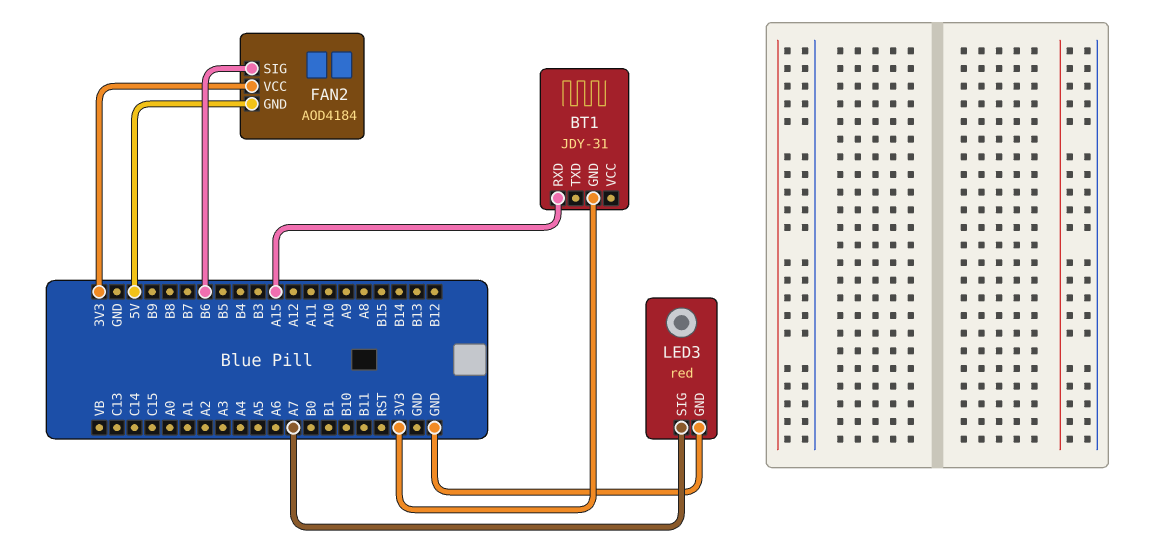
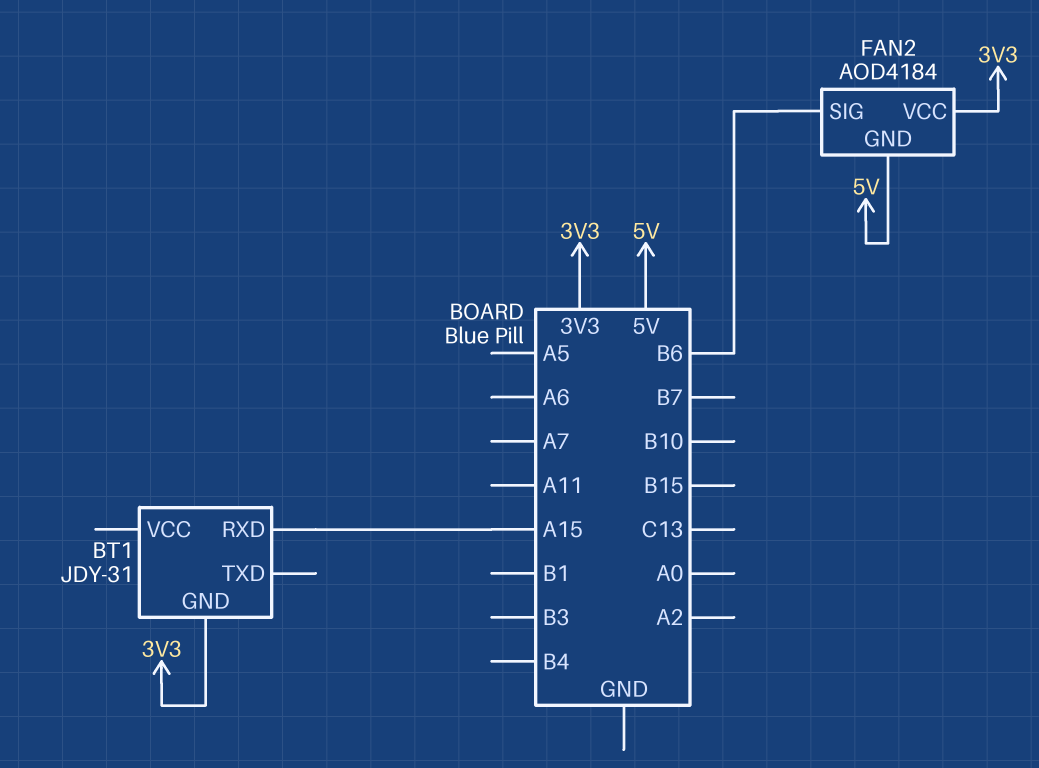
LED3: red -> none
LED3 pin GND: GND -> none
LED3 pin SIG: A7 -> none

